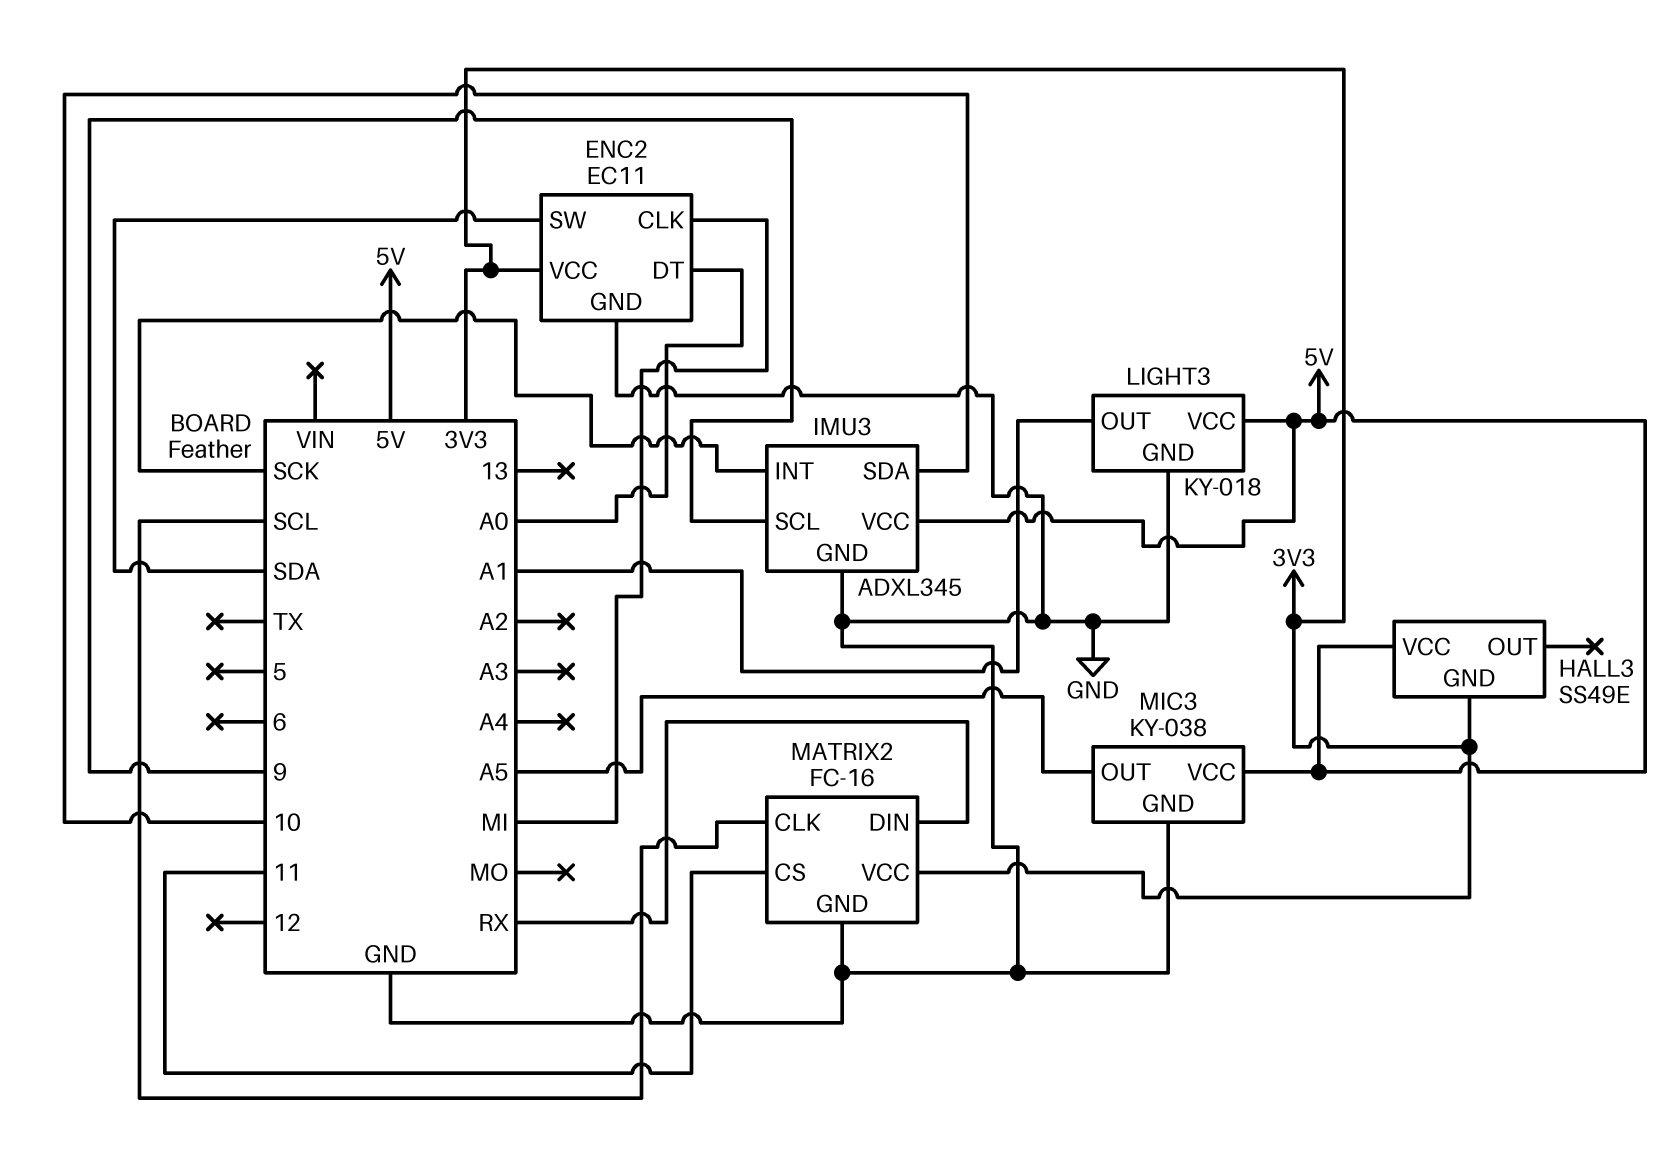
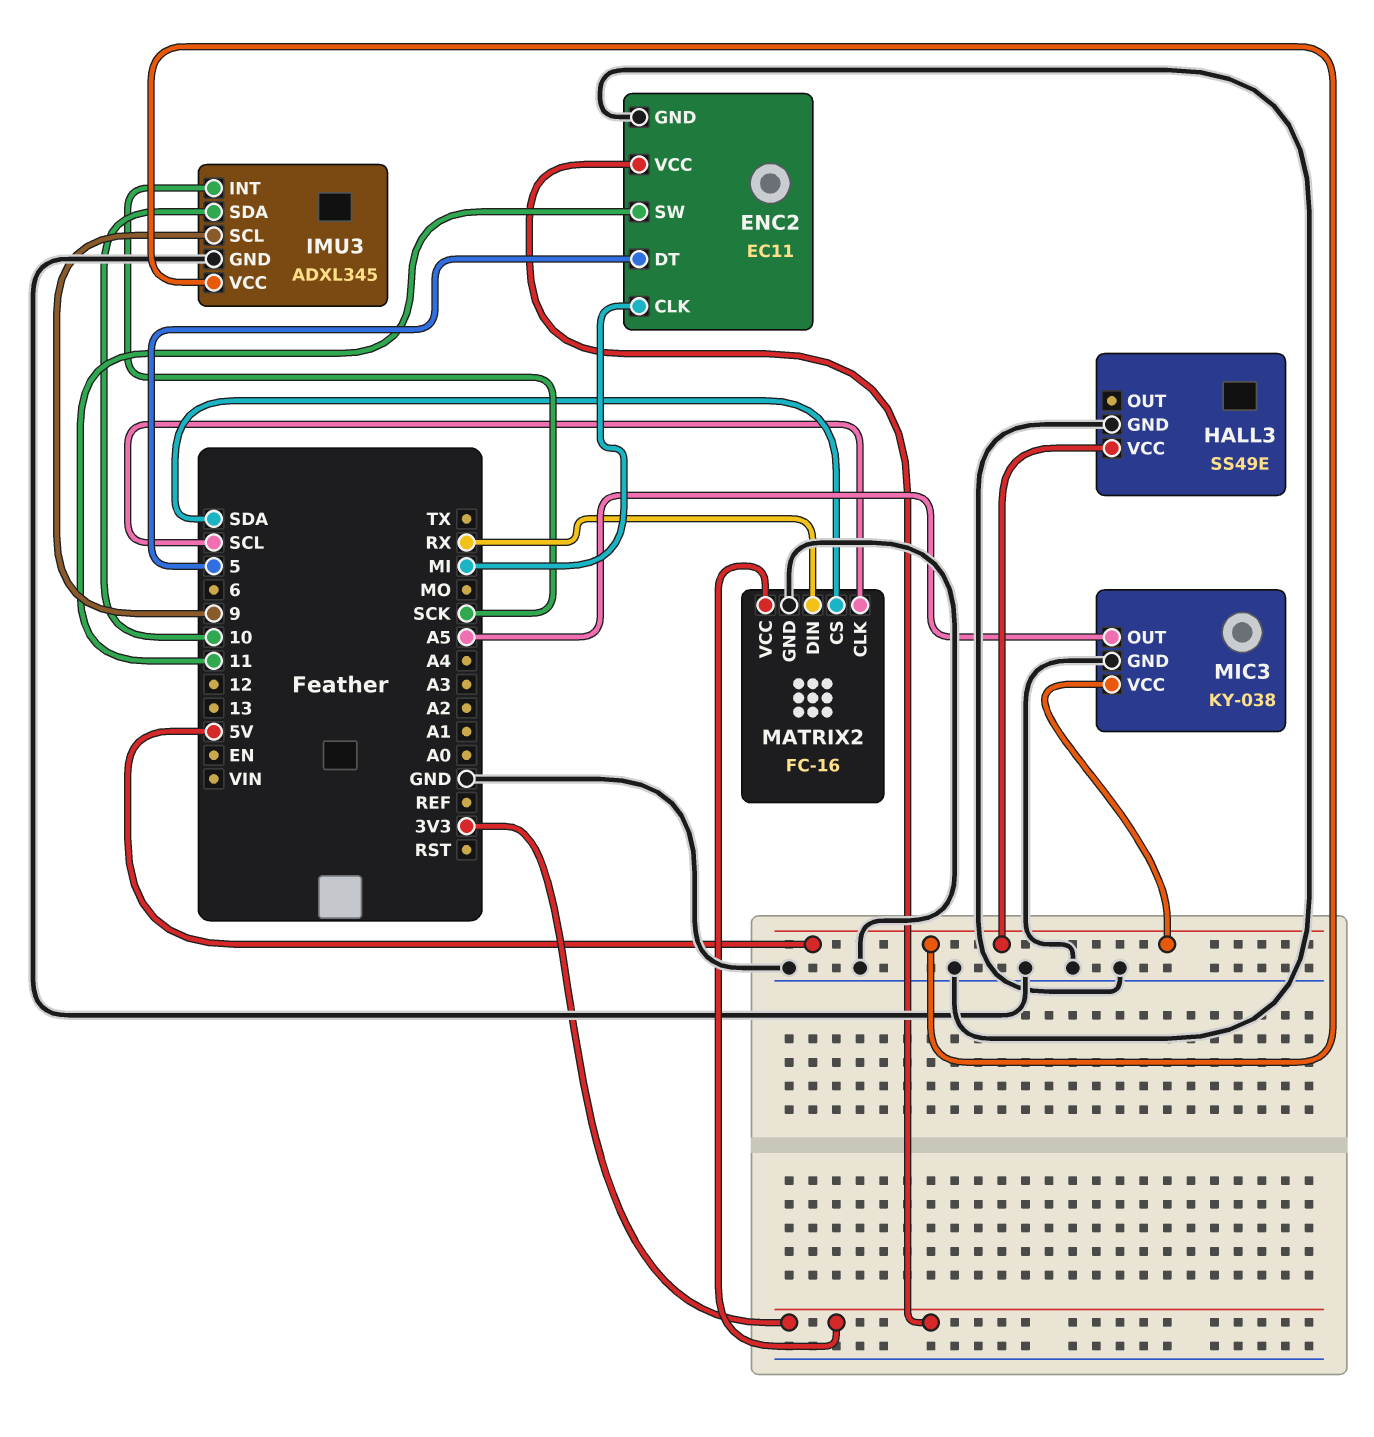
ENC2 pin DT: A0 -> 5
ENC2 pin SW: SDA -> 11
HALL3 pin GND: 3V3 -> GND
LIGHT3: KY-018 -> none
LIGHT3 pin GND: GND -> none
LIGHT3 pin OUT: A1 -> none
LIGHT3 pin VCC: 5V -> none
MATRIX2 pin CS: 11 -> SDA

